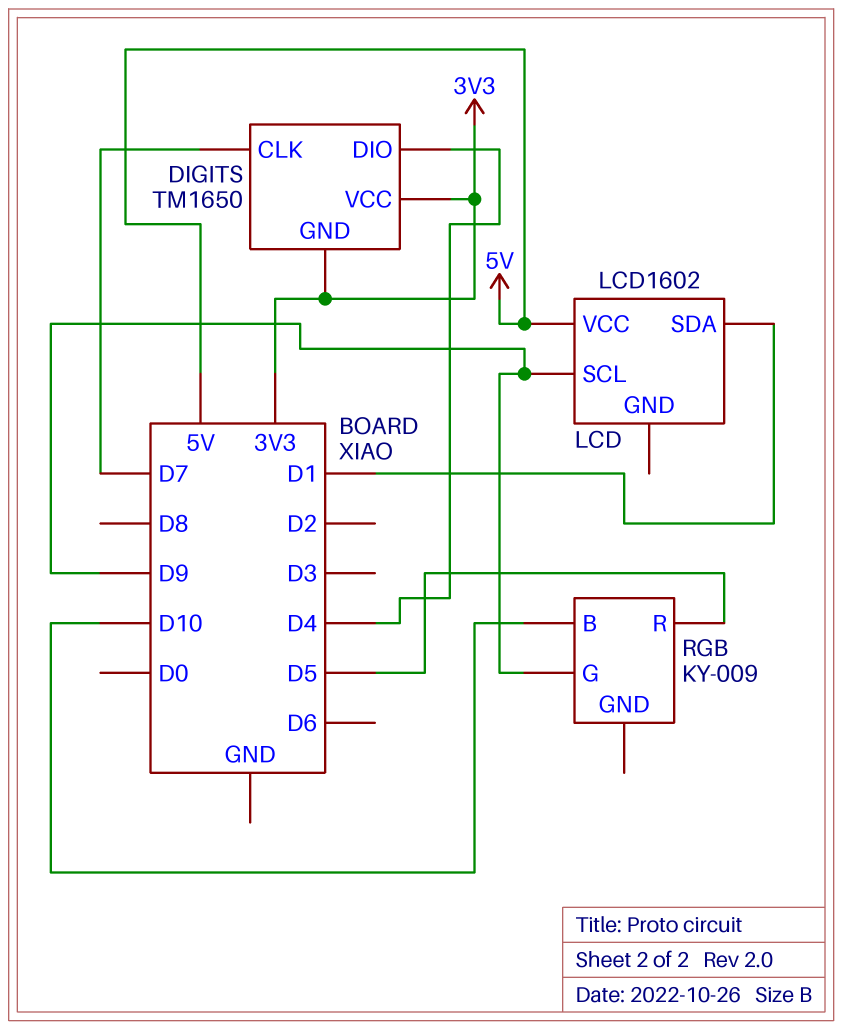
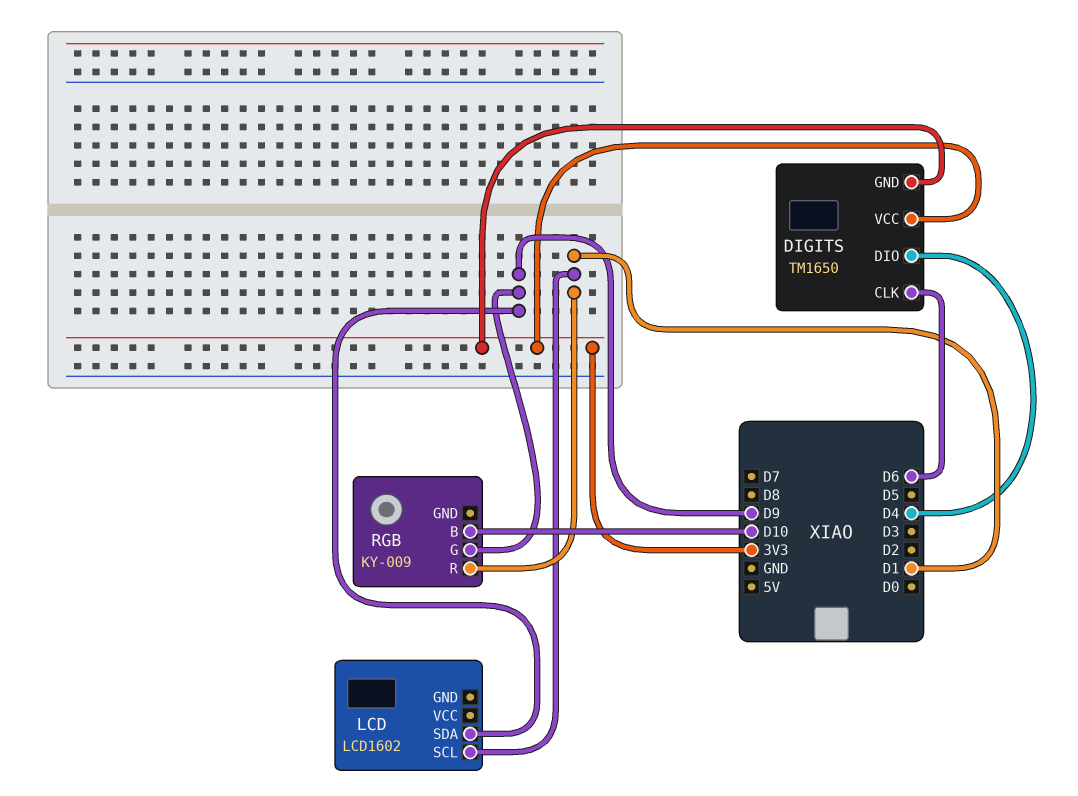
DIGITS pin CLK: D7 -> D6
LCD pin SCL: D9 -> D1
LCD pin SDA: D1 -> D9
LCD pin VCC: 5V -> none
RGB pin R: D5 -> D1

